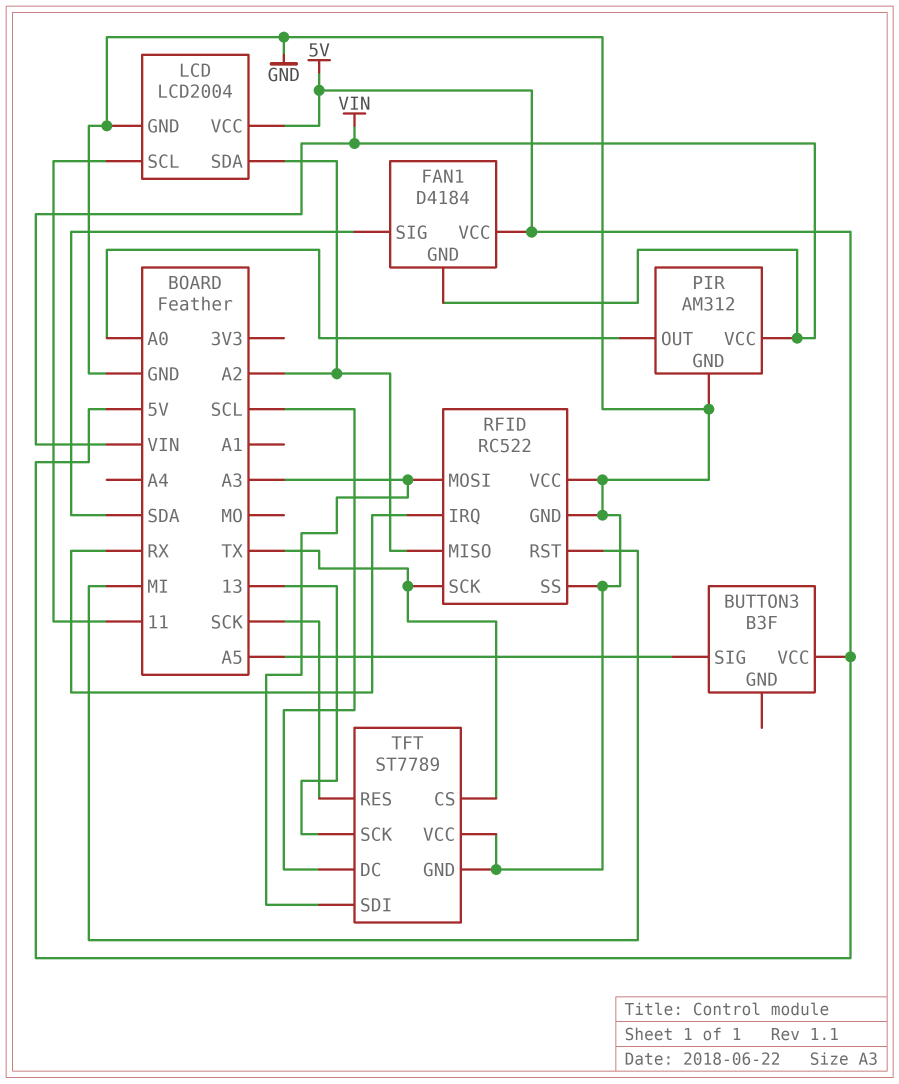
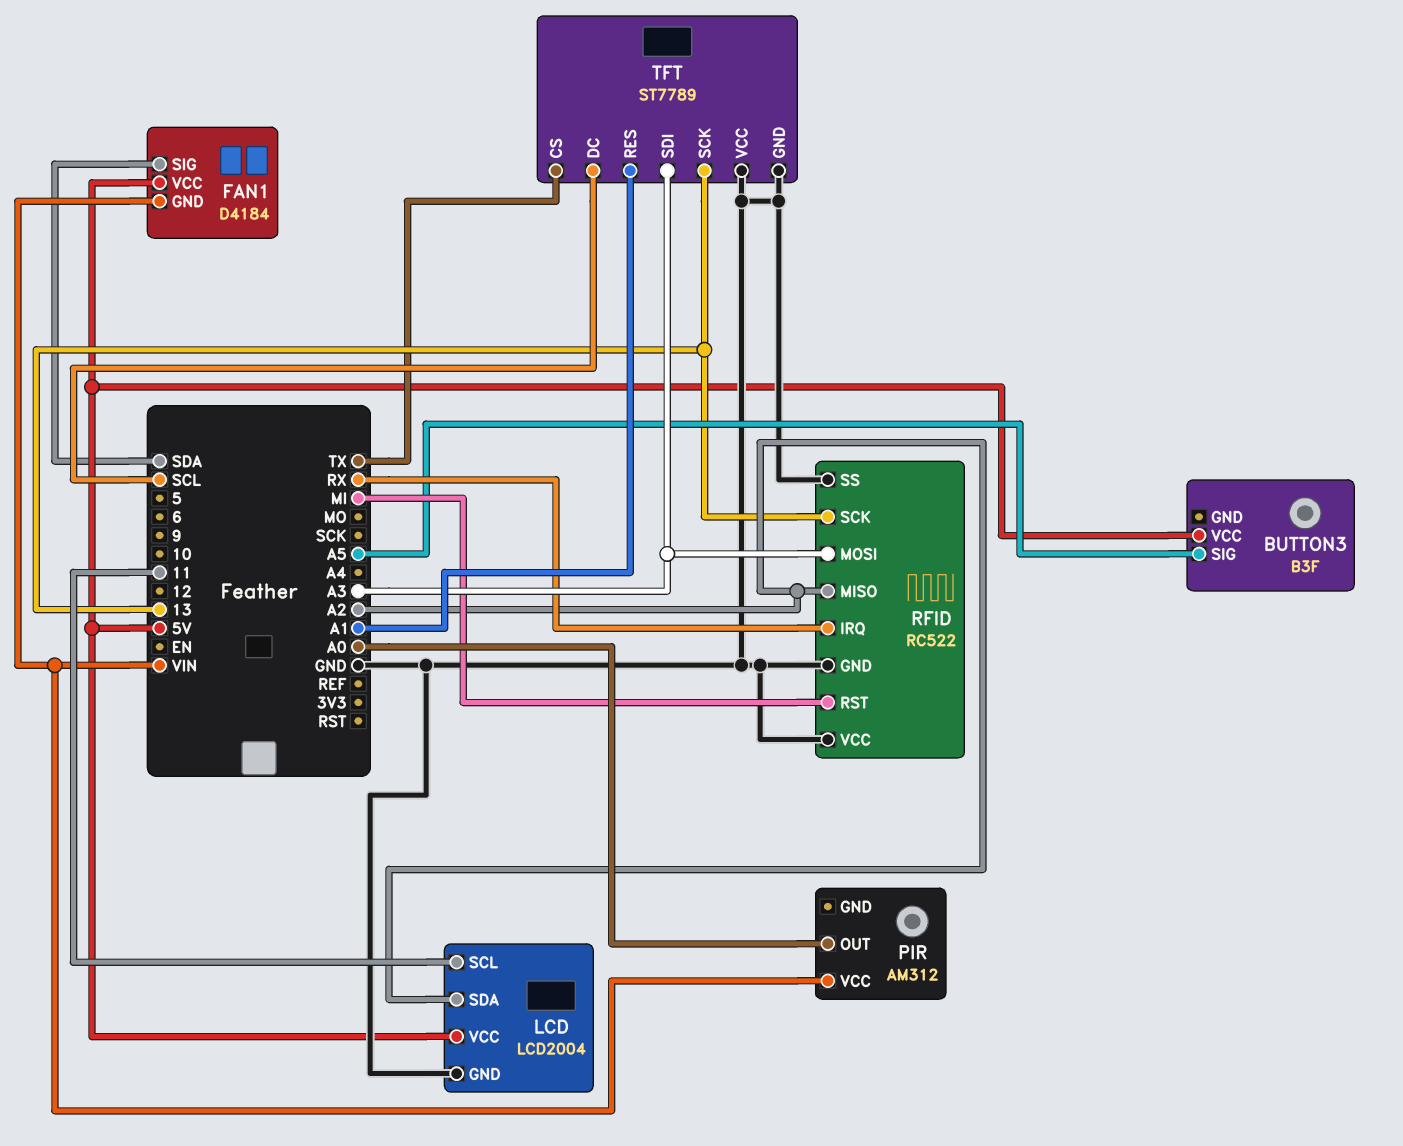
PIR pin GND: GND -> none
RFID pin SCK: TX -> 13
TFT pin RES: SCK -> A1

